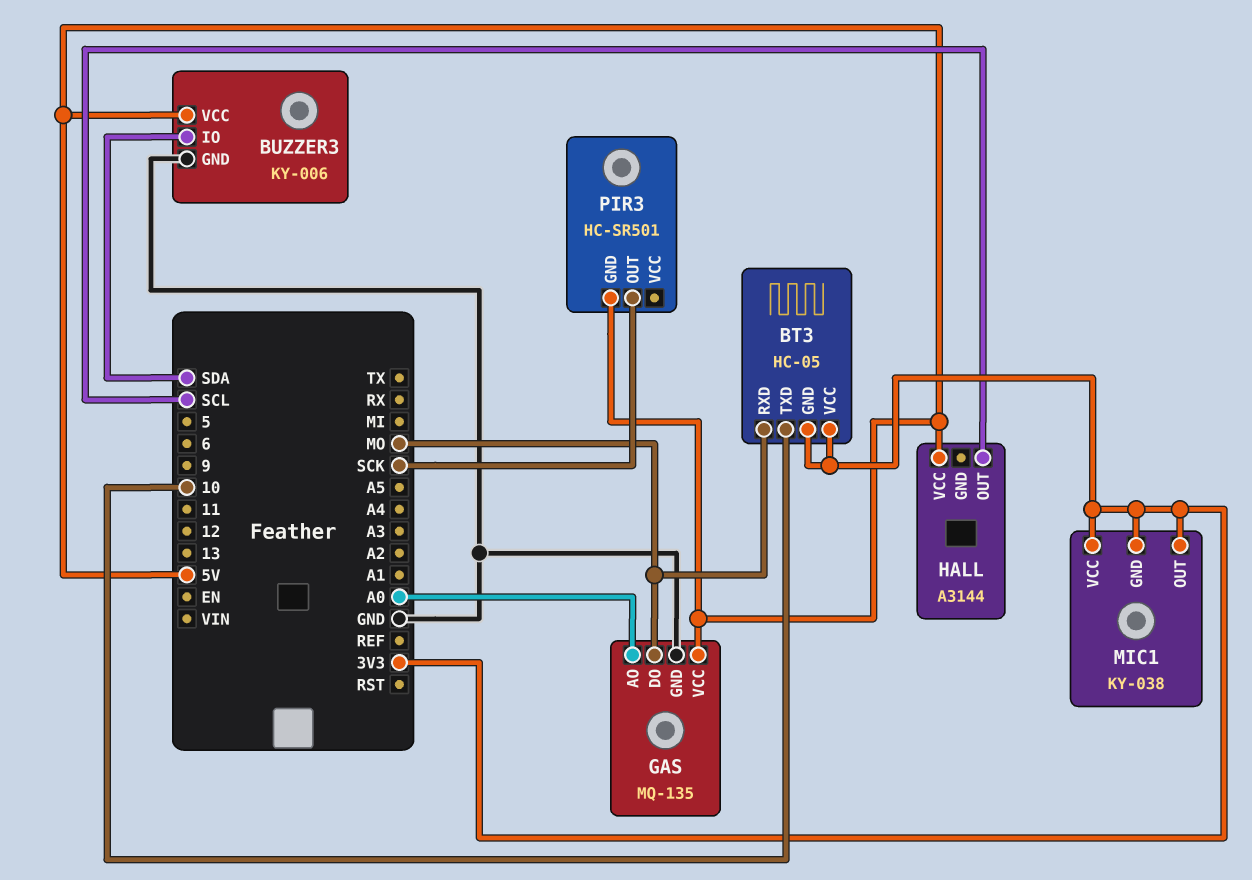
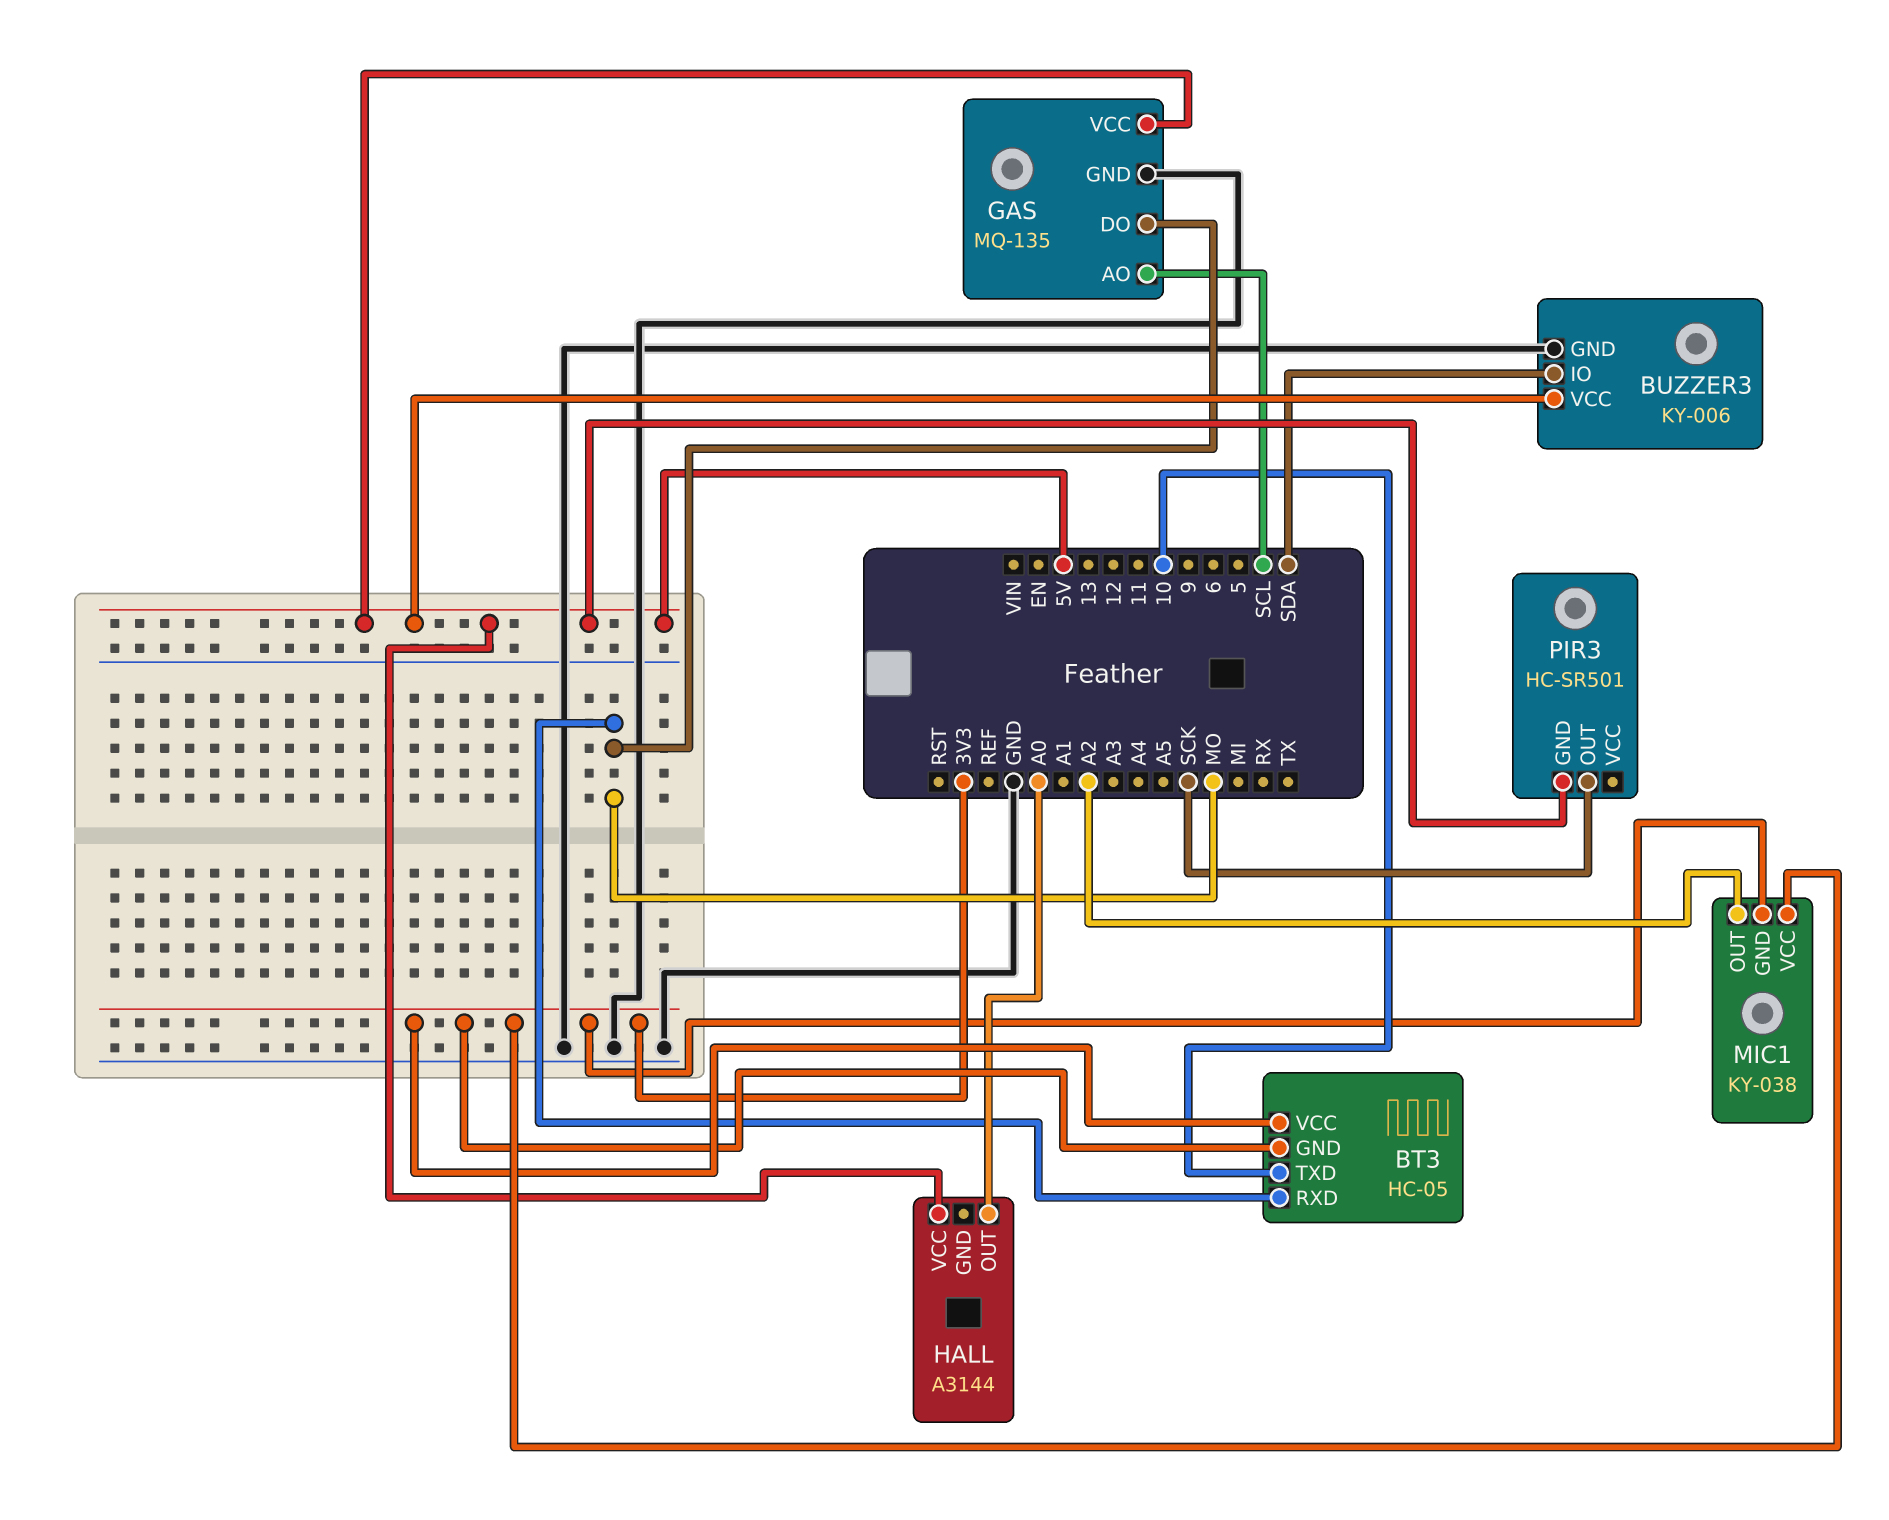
GAS pin AO: A0 -> SCL
HALL pin OUT: SCL -> A0
MIC1 pin OUT: 3V3 -> A2

